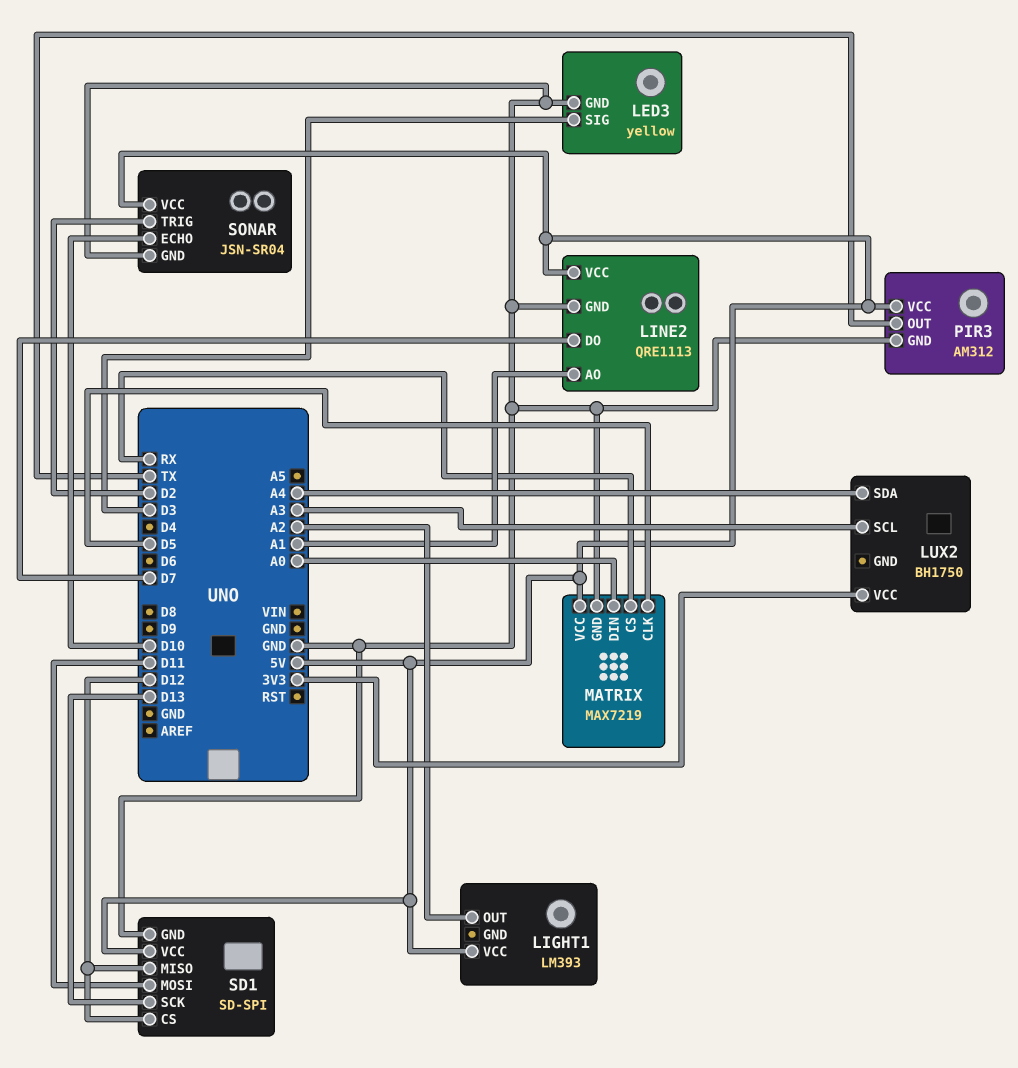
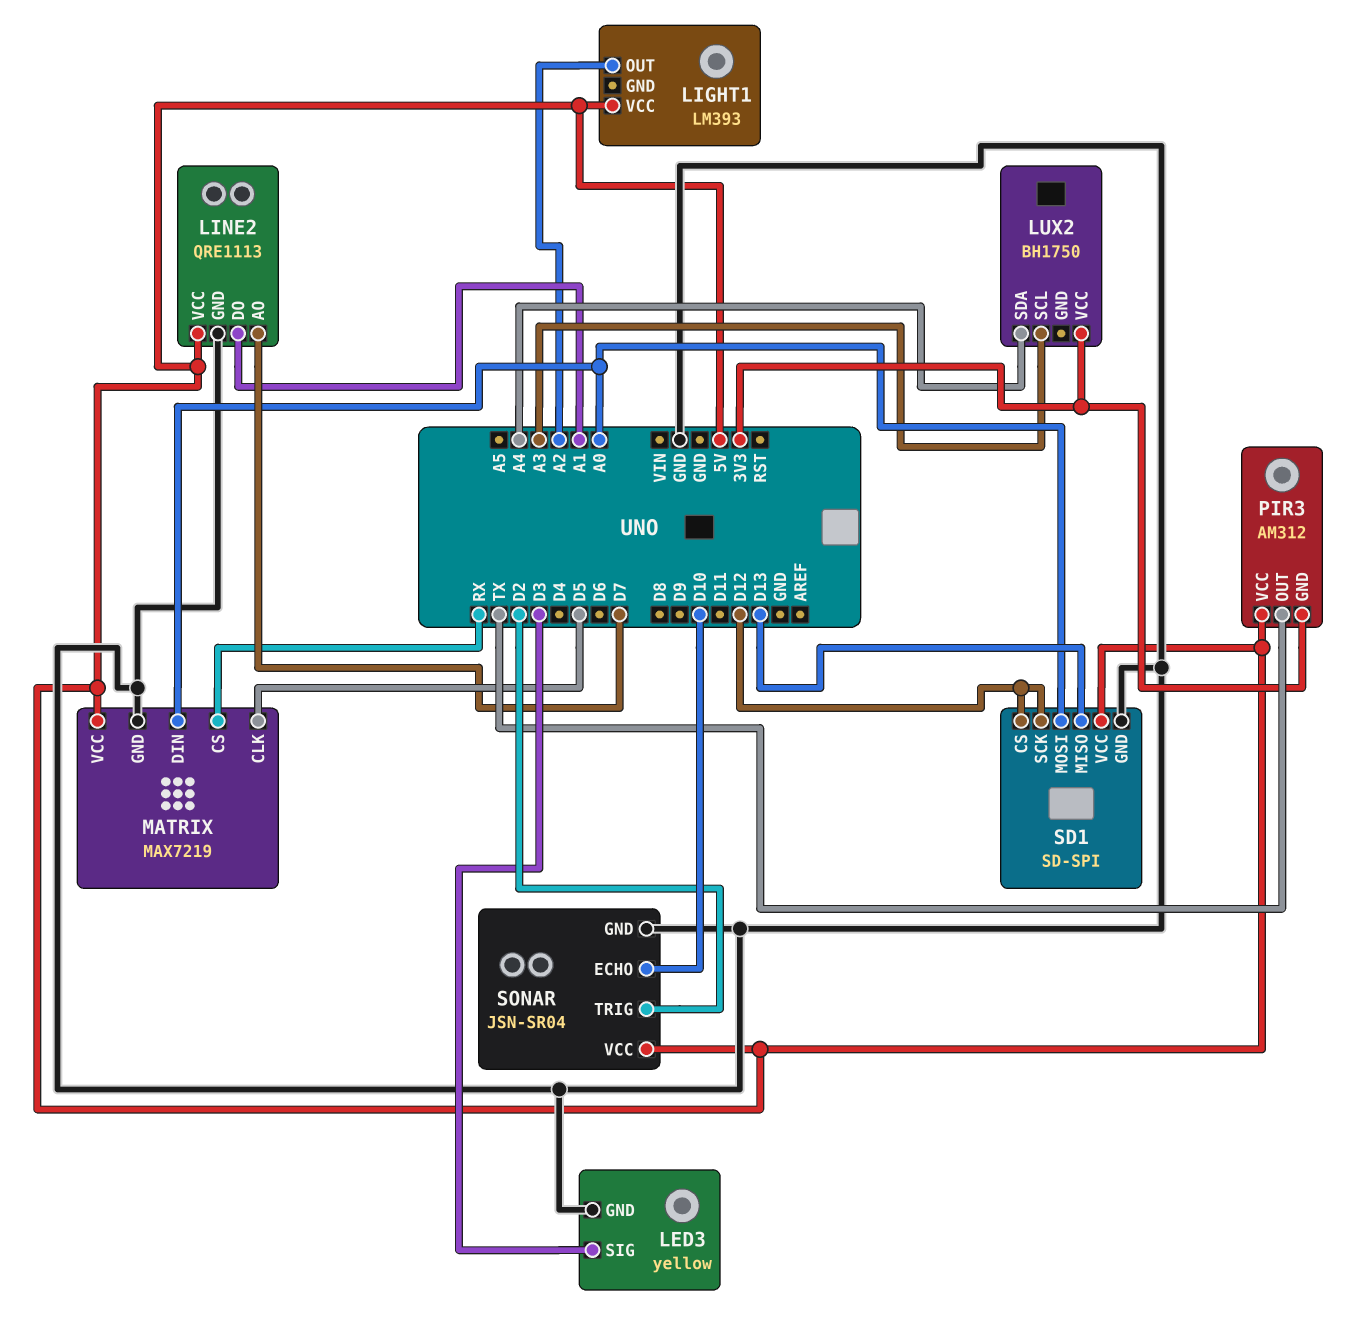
LINE2 pin AO: A1 -> D7
LINE2 pin DO: D7 -> A1
PIR3 pin GND: GND -> 3V3
SD1 pin MISO: D12 -> D13
SD1 pin MOSI: D11 -> A0
SD1 pin SCK: D13 -> D12

